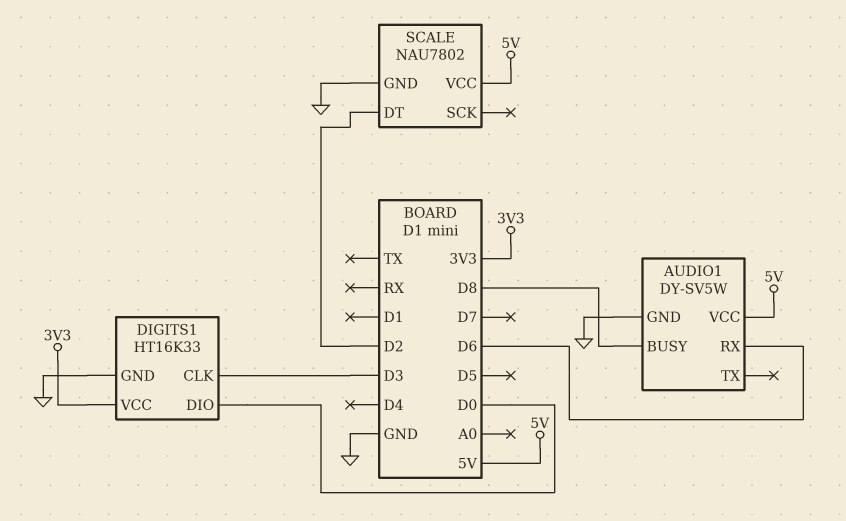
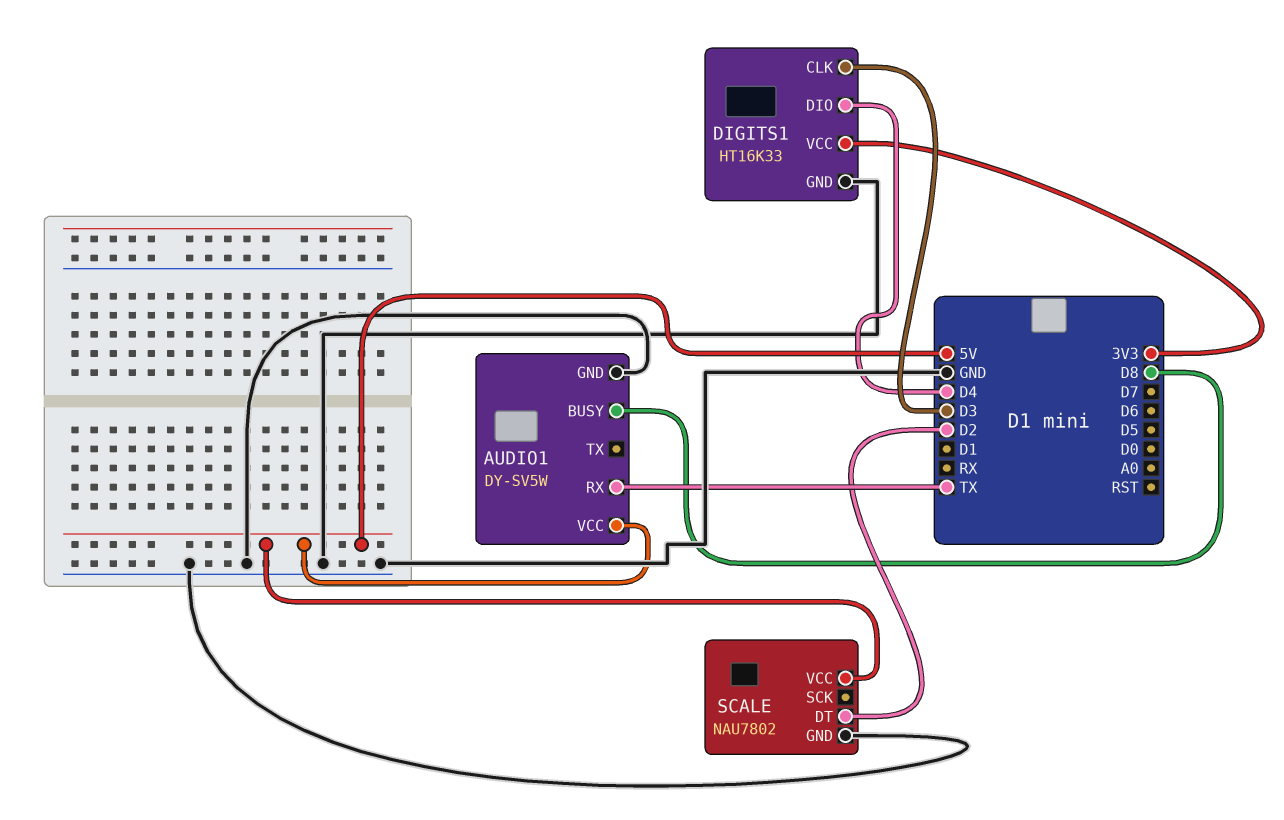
AUDIO1 pin RX: D6 -> TX
DIGITS1 pin DIO: D0 -> D4

